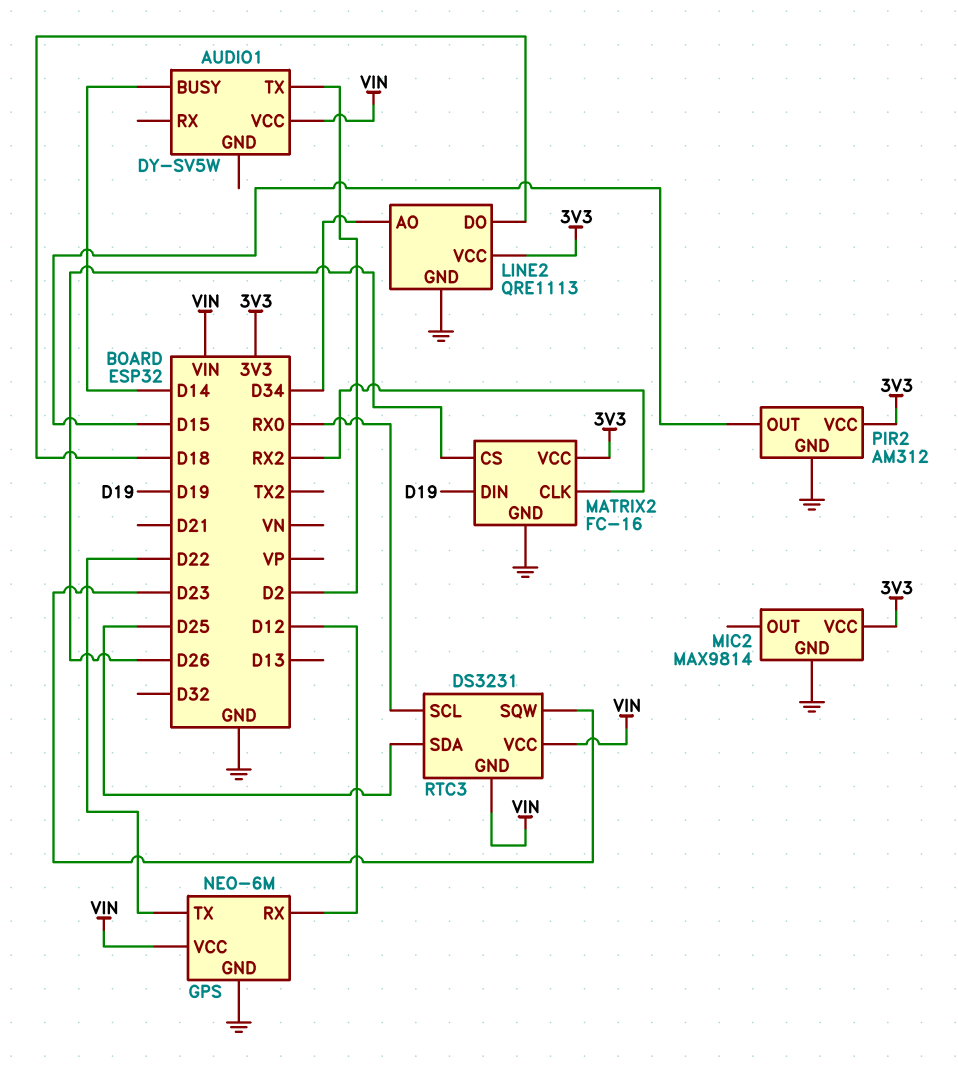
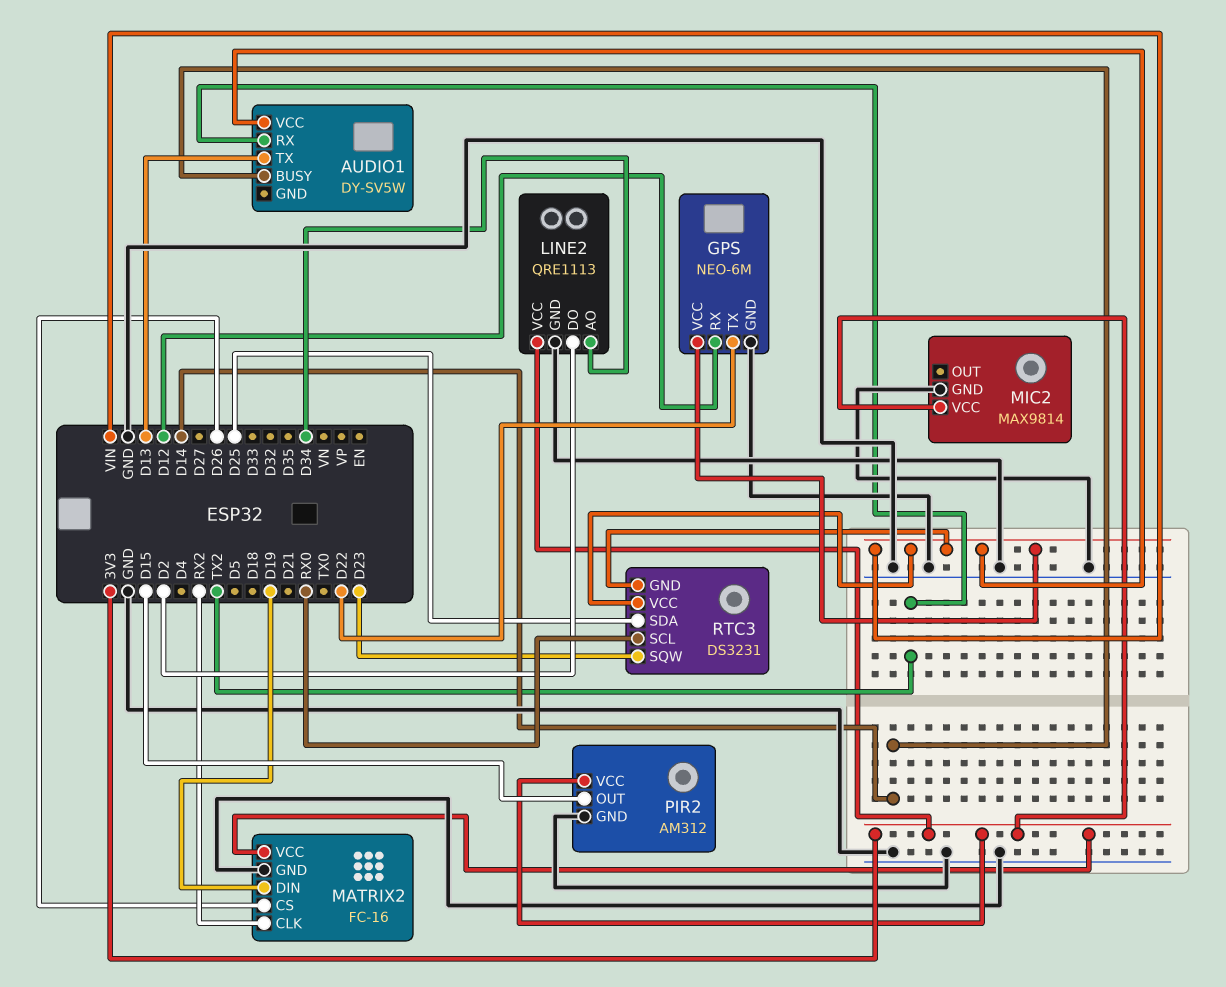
AUDIO1 pin RX: none -> TX2
AUDIO1 pin TX: D2 -> D13
LINE2 pin DO: D18 -> D2

